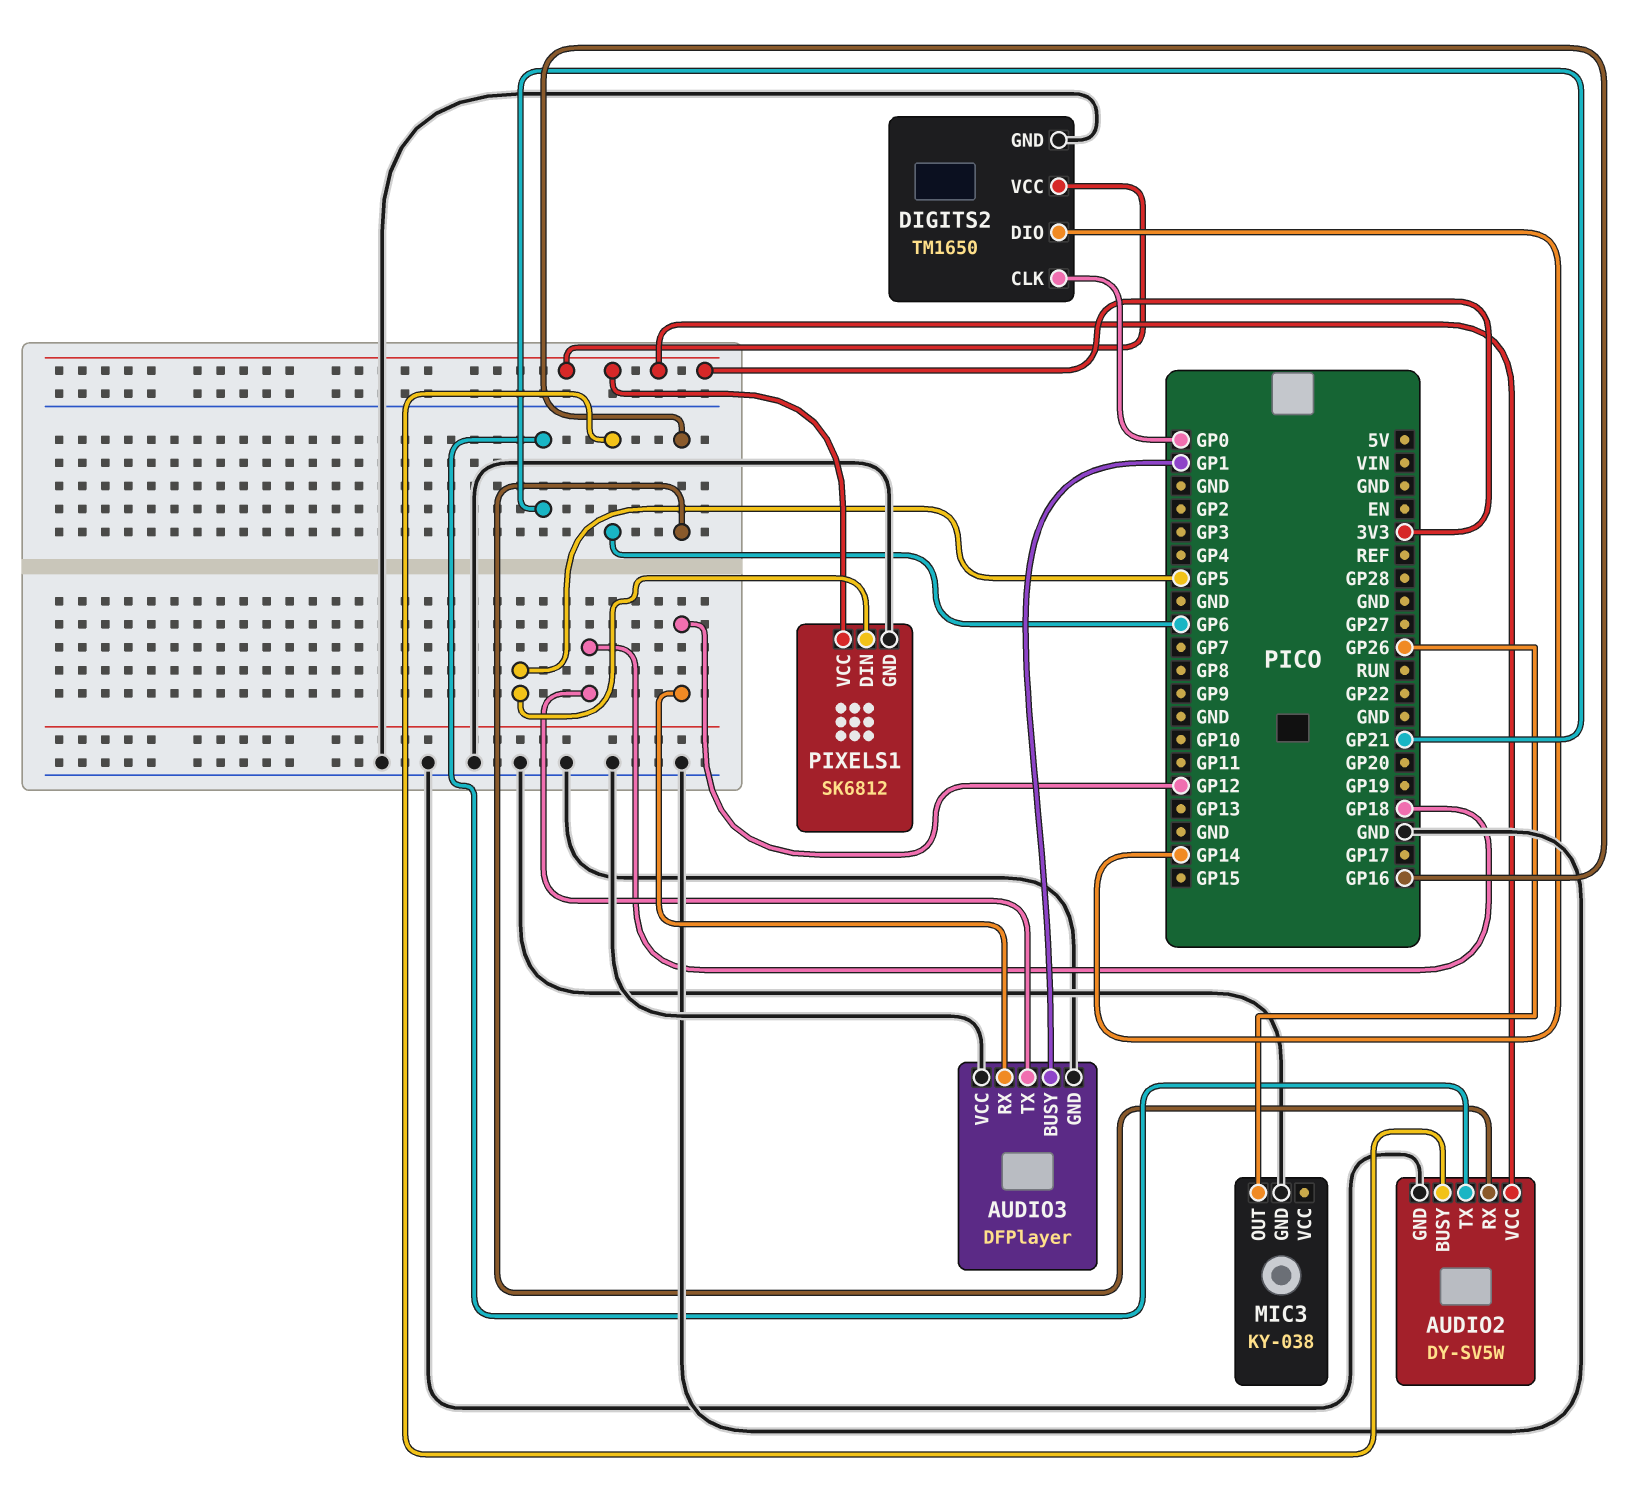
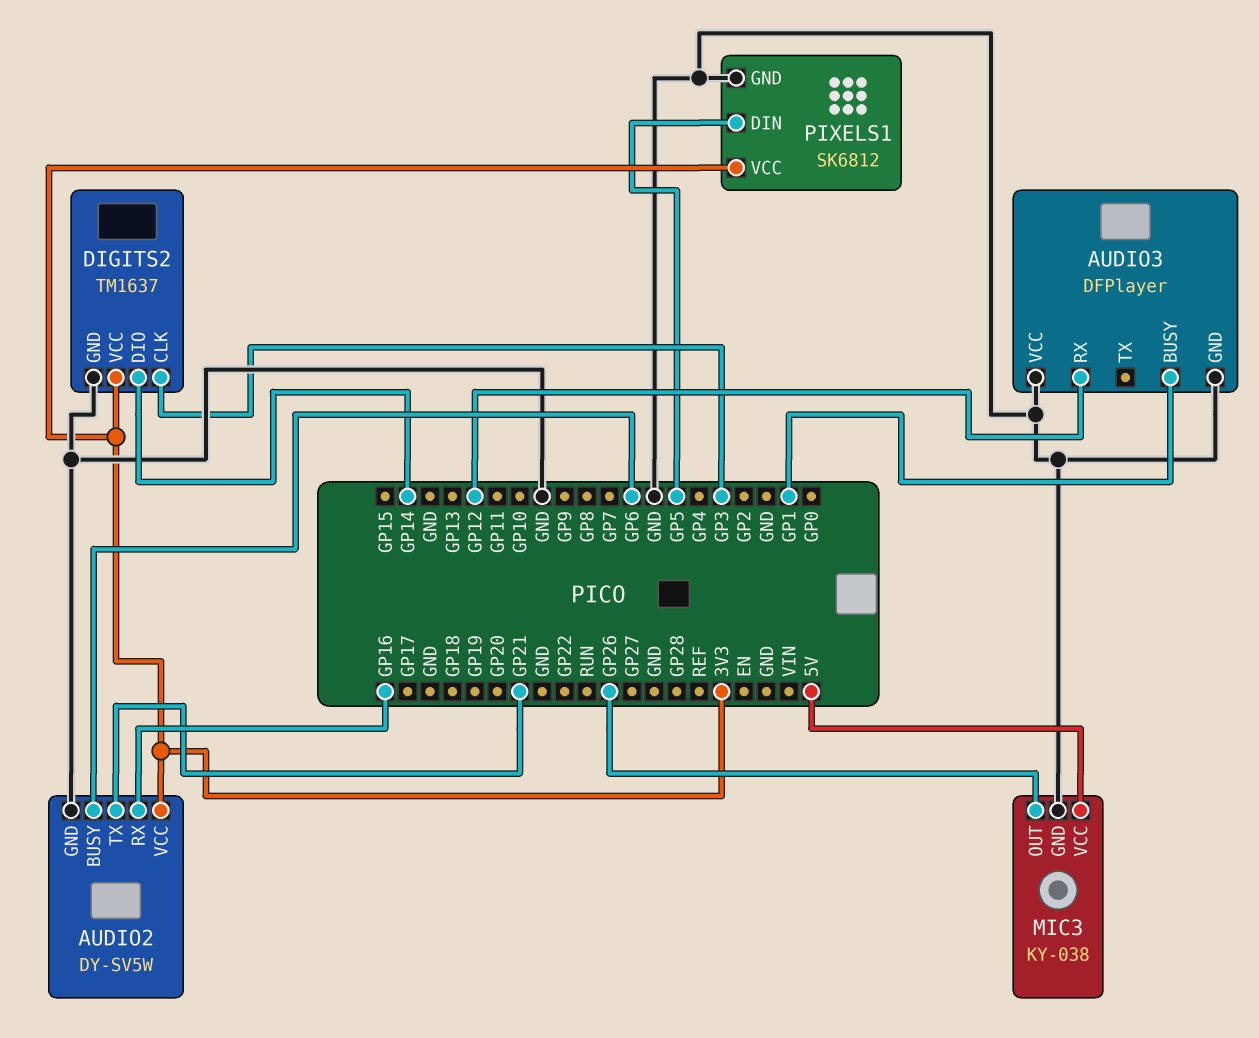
AUDIO3 pin TX: GP18 -> none
DIGITS2: TM1650 -> TM1637
DIGITS2 pin CLK: GP0 -> GP3
MIC3 pin VCC: none -> 5V

